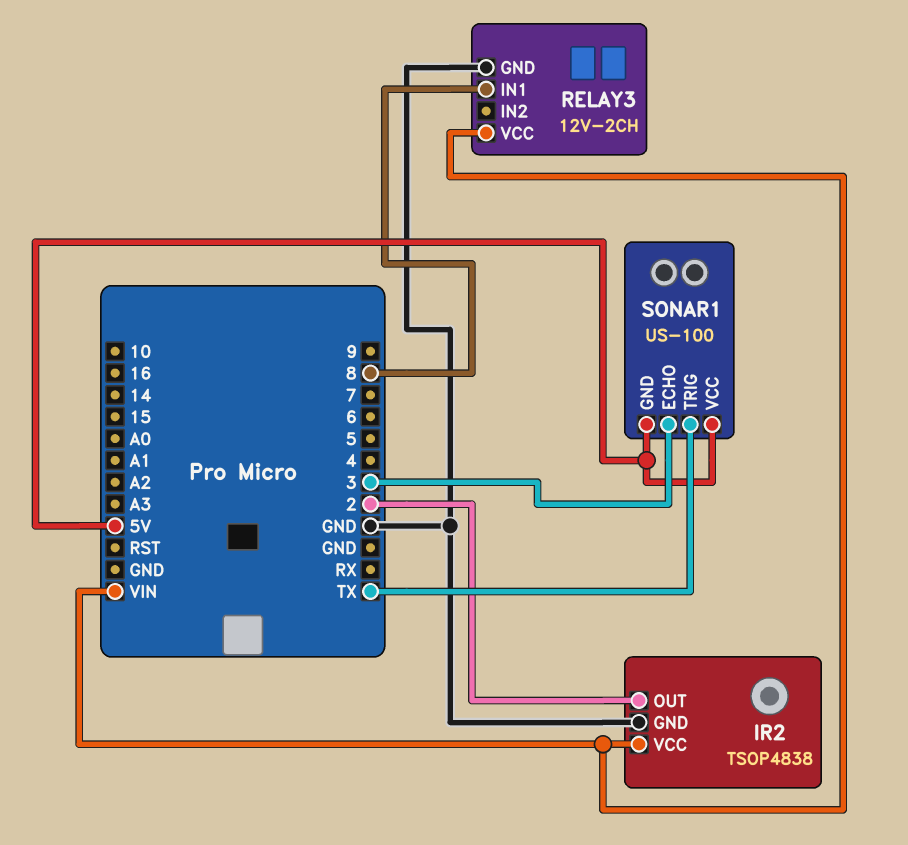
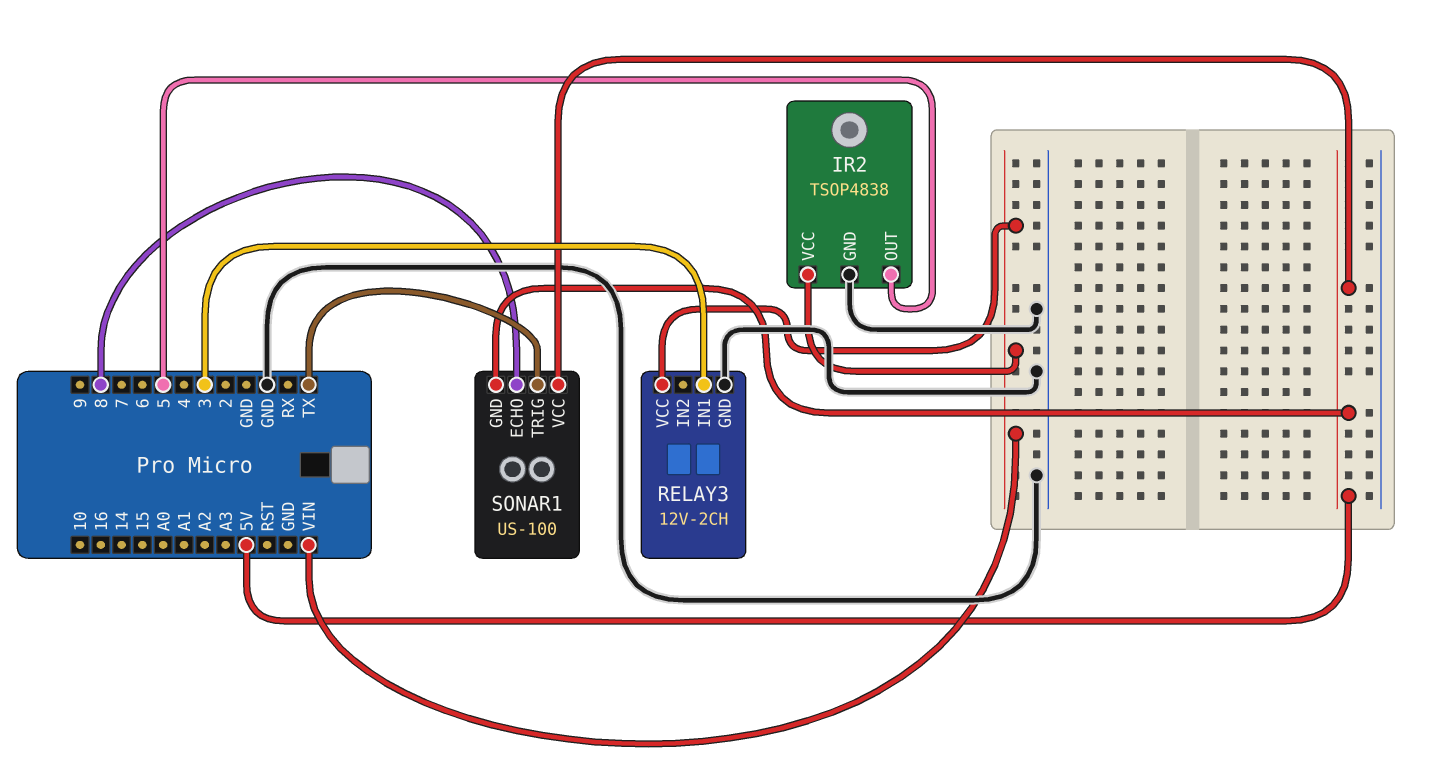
IR2 pin OUT: 2 -> 5
RELAY3 pin IN1: 8 -> 3
SONAR1 pin ECHO: 3 -> 8

